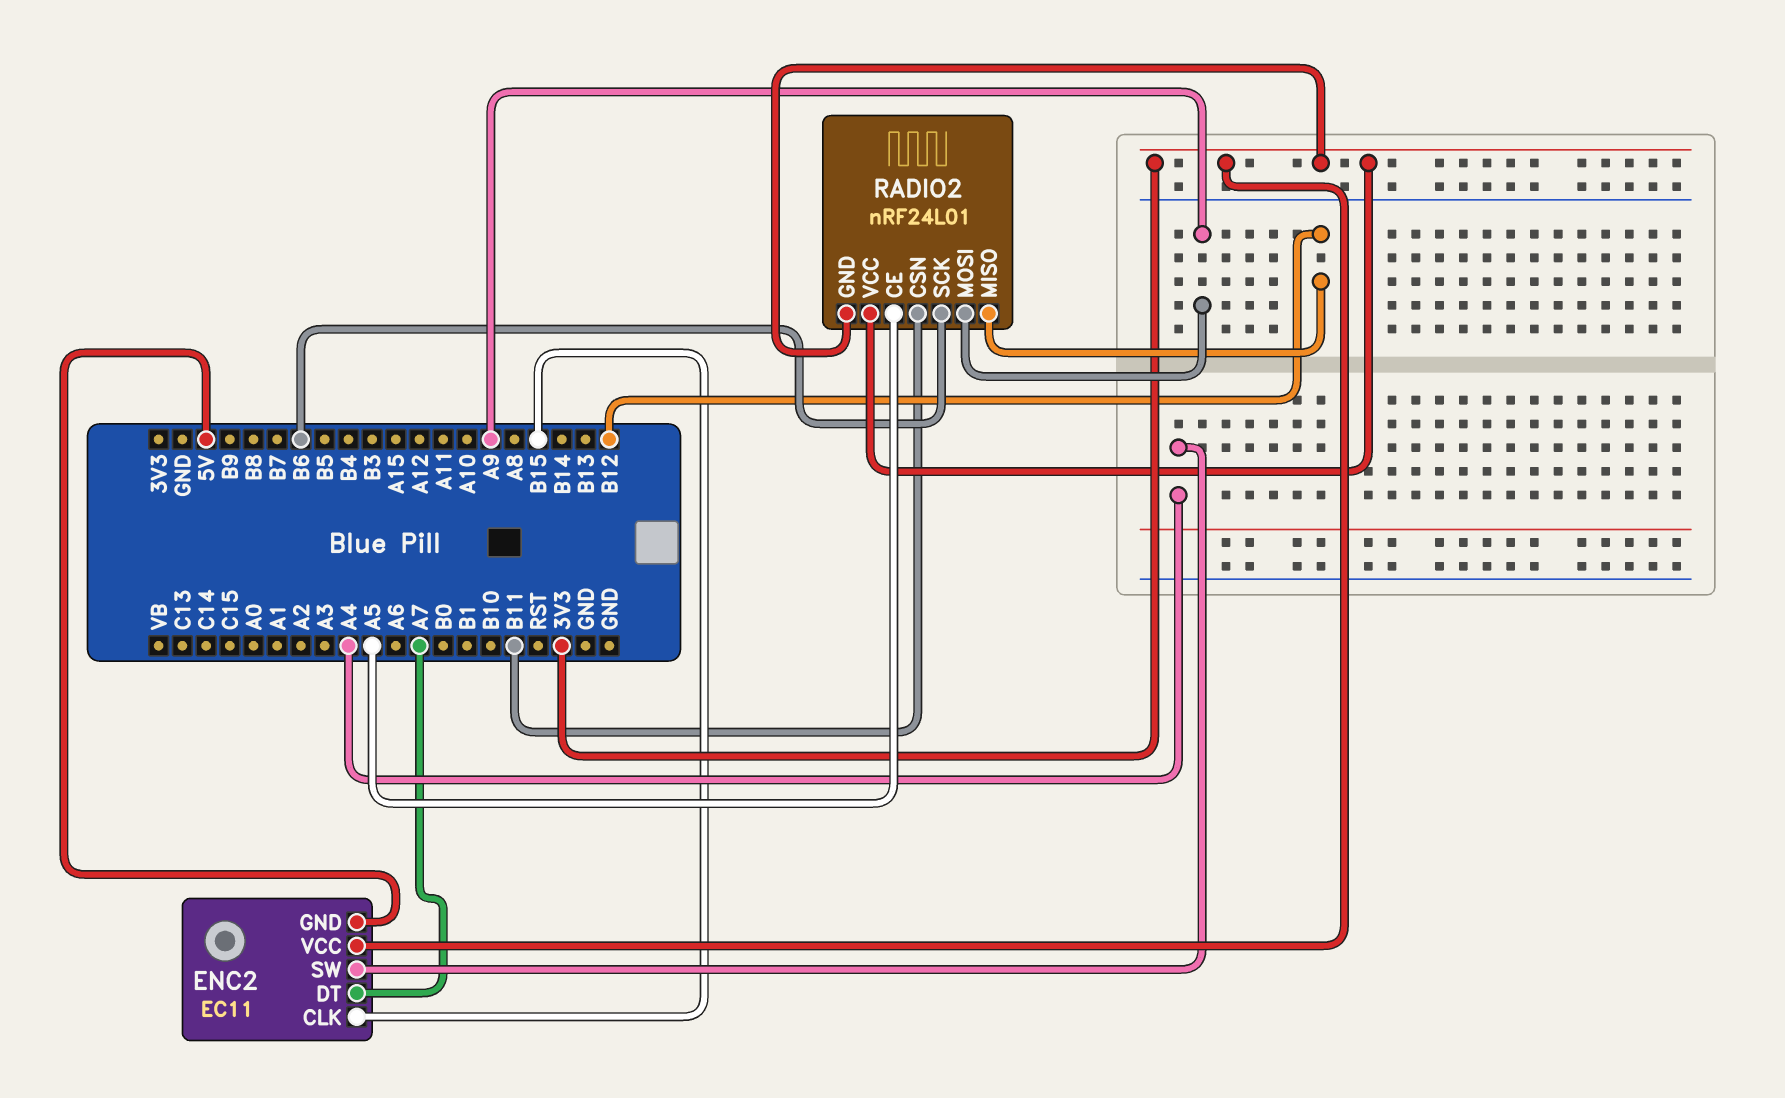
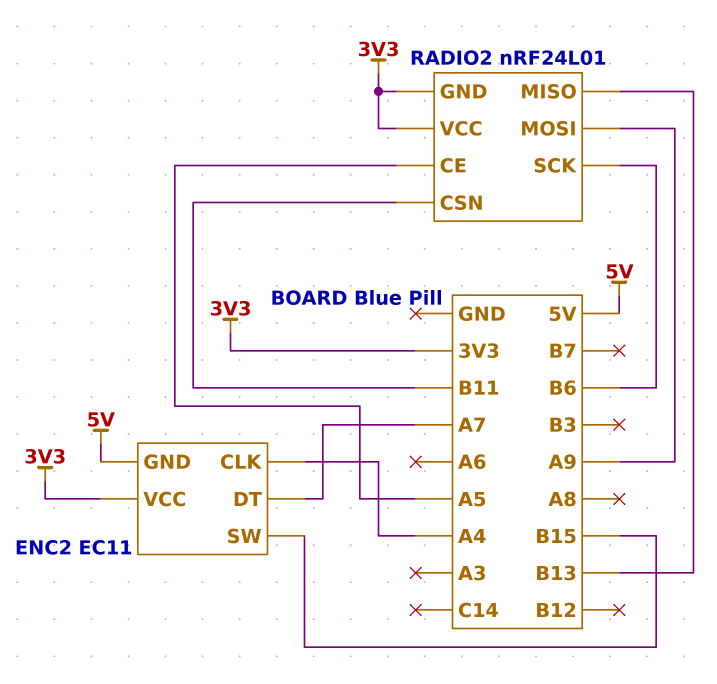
ENC2 pin CLK: B15 -> A4
ENC2 pin SW: A4 -> B15
RADIO2 pin MISO: B12 -> B13

